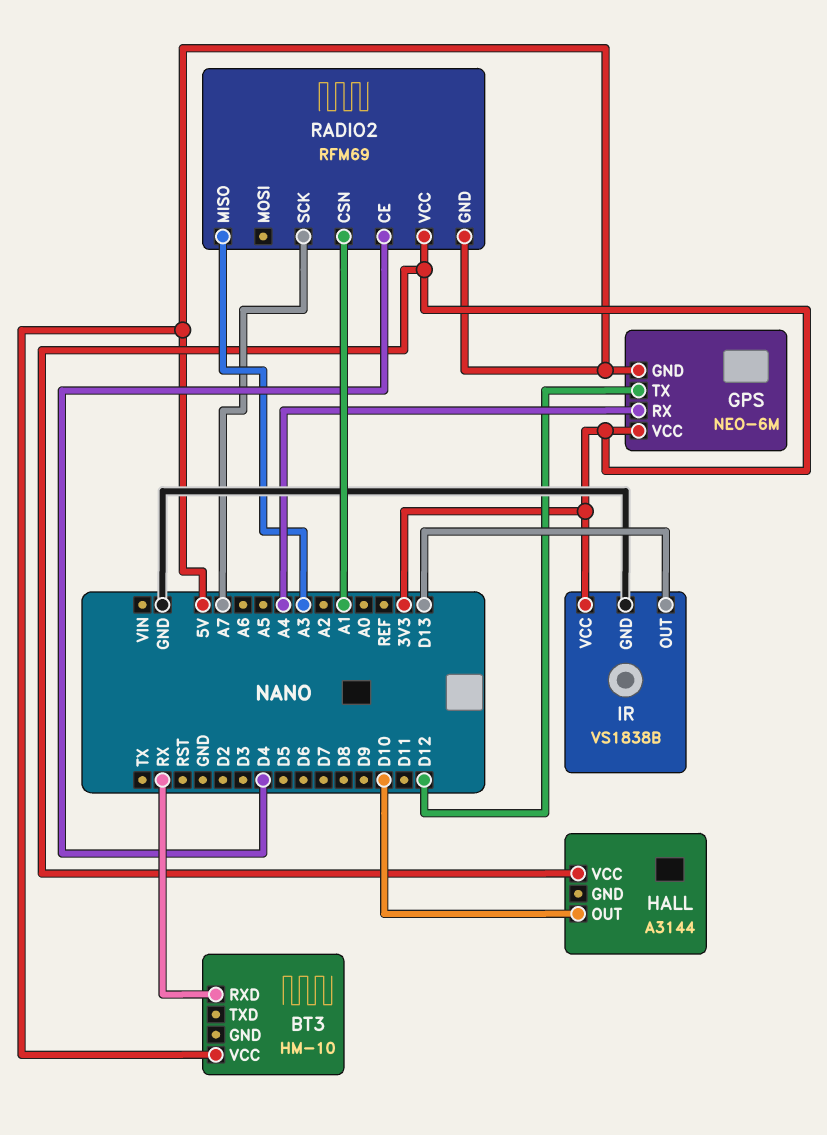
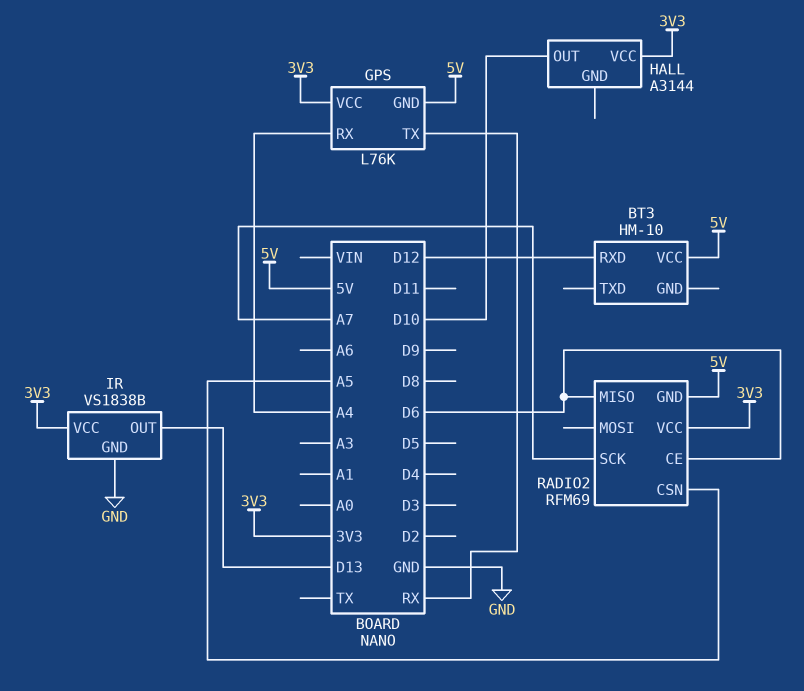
BT3 pin RXD: RX -> D12
GPS: NEO-6M -> L76K
GPS pin TX: D12 -> RX
RADIO2 pin CE: D4 -> D6
RADIO2 pin CSN: A1 -> A5
RADIO2 pin MISO: A3 -> D6

